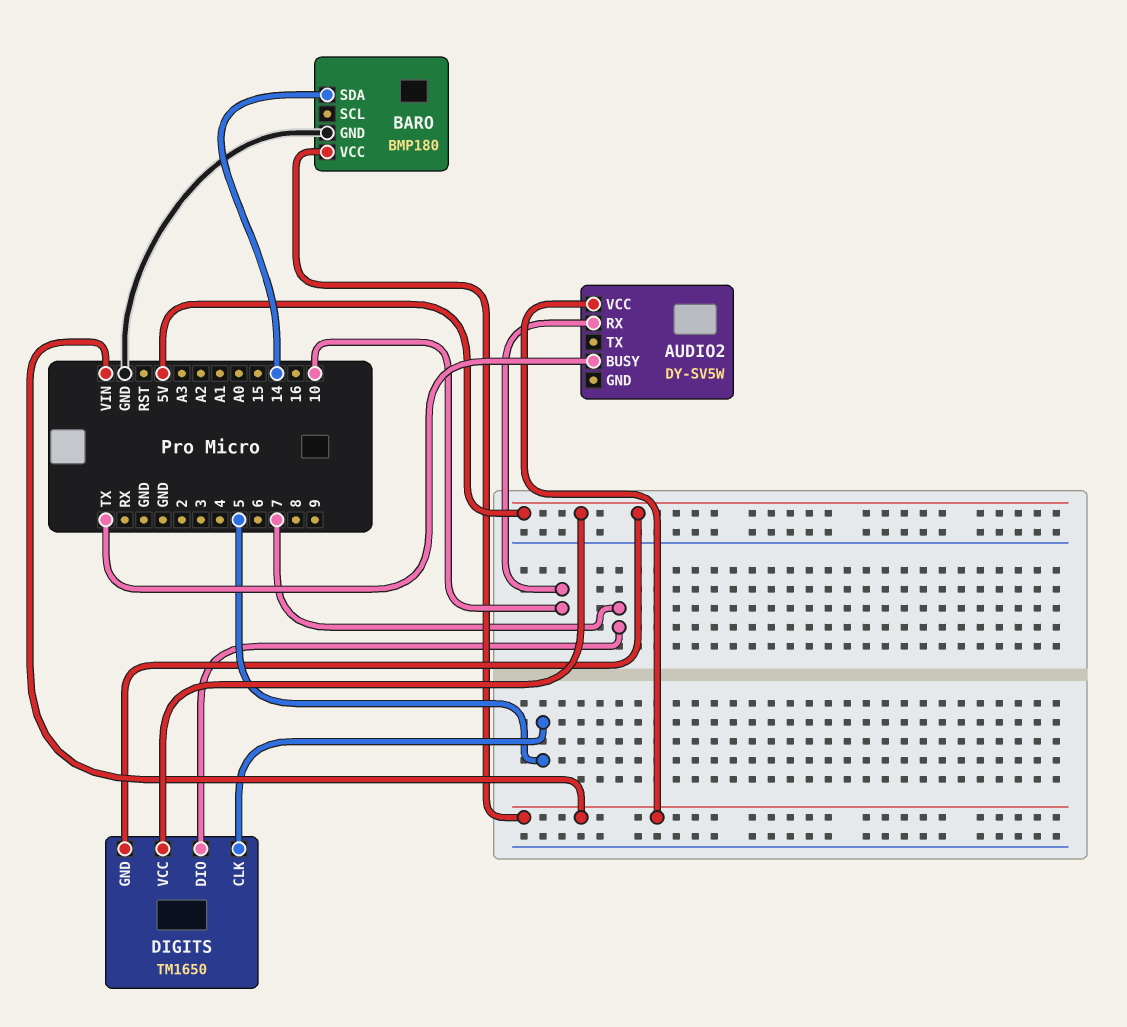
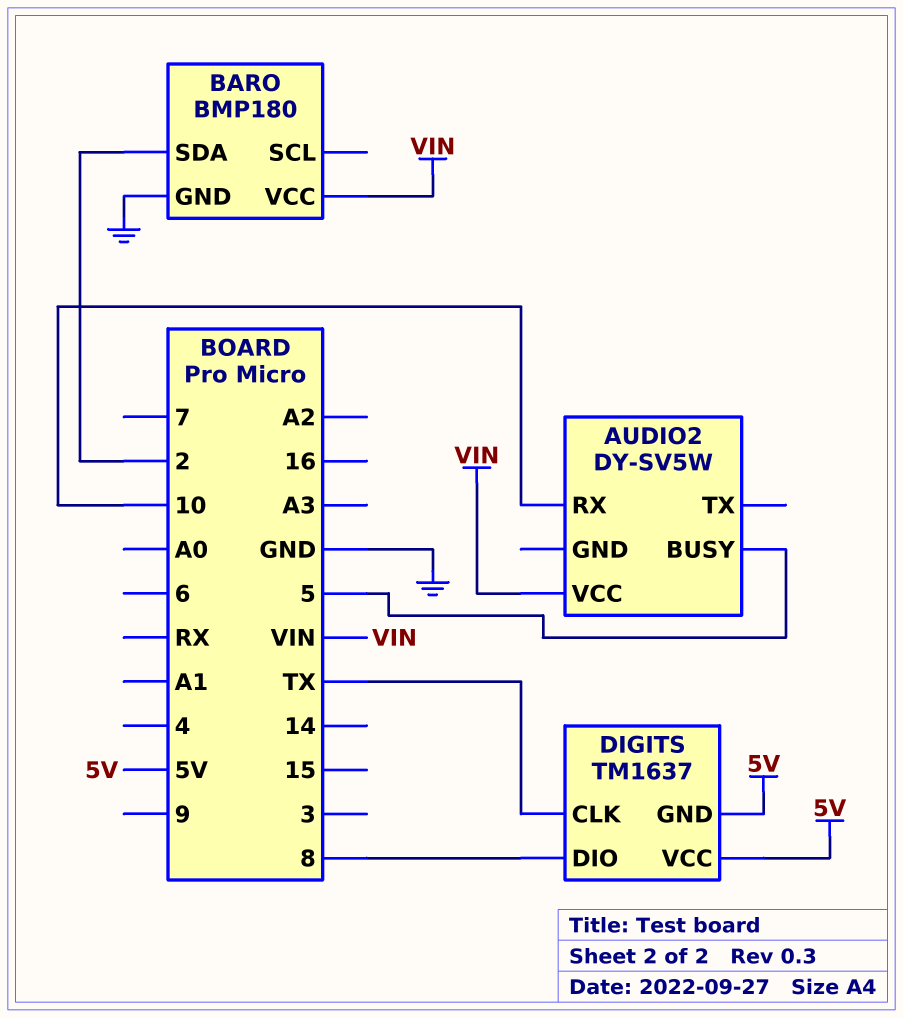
AUDIO2 pin BUSY: TX -> 5
BARO pin SDA: 14 -> 2
DIGITS: TM1650 -> TM1637
DIGITS pin CLK: 5 -> TX
DIGITS pin DIO: 7 -> 8

